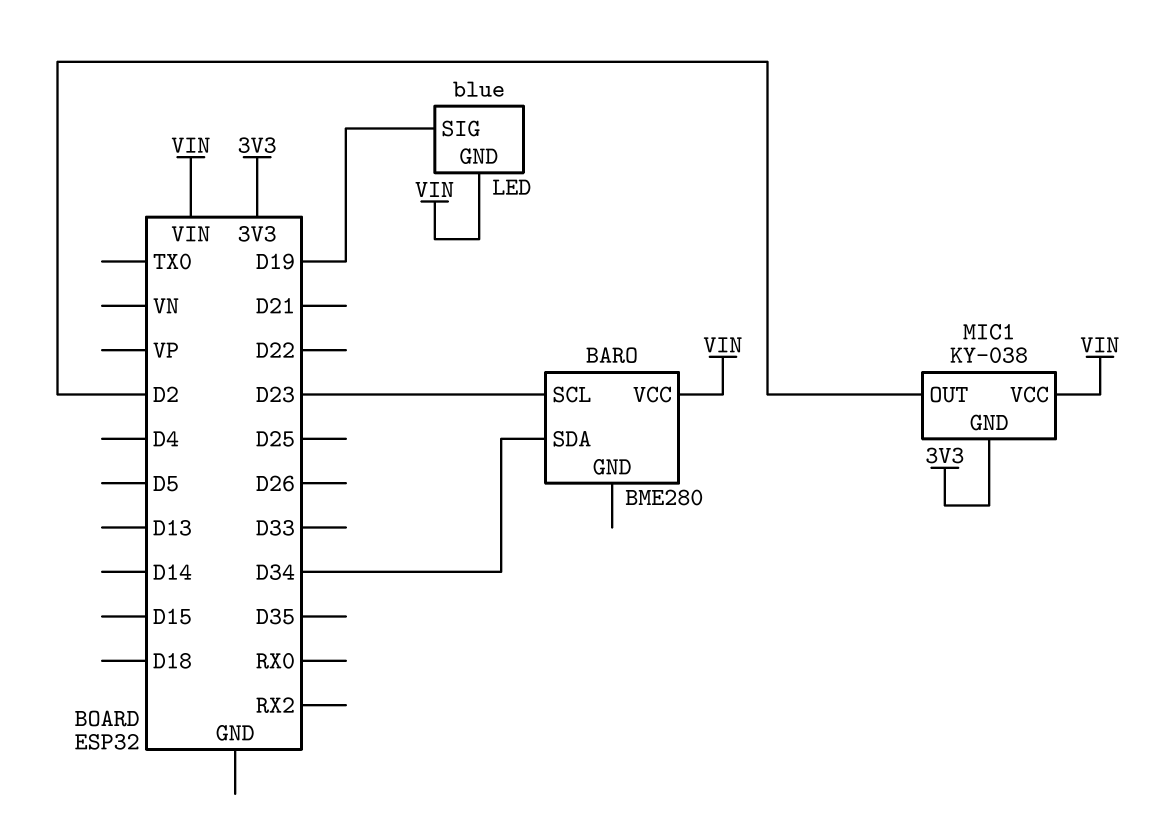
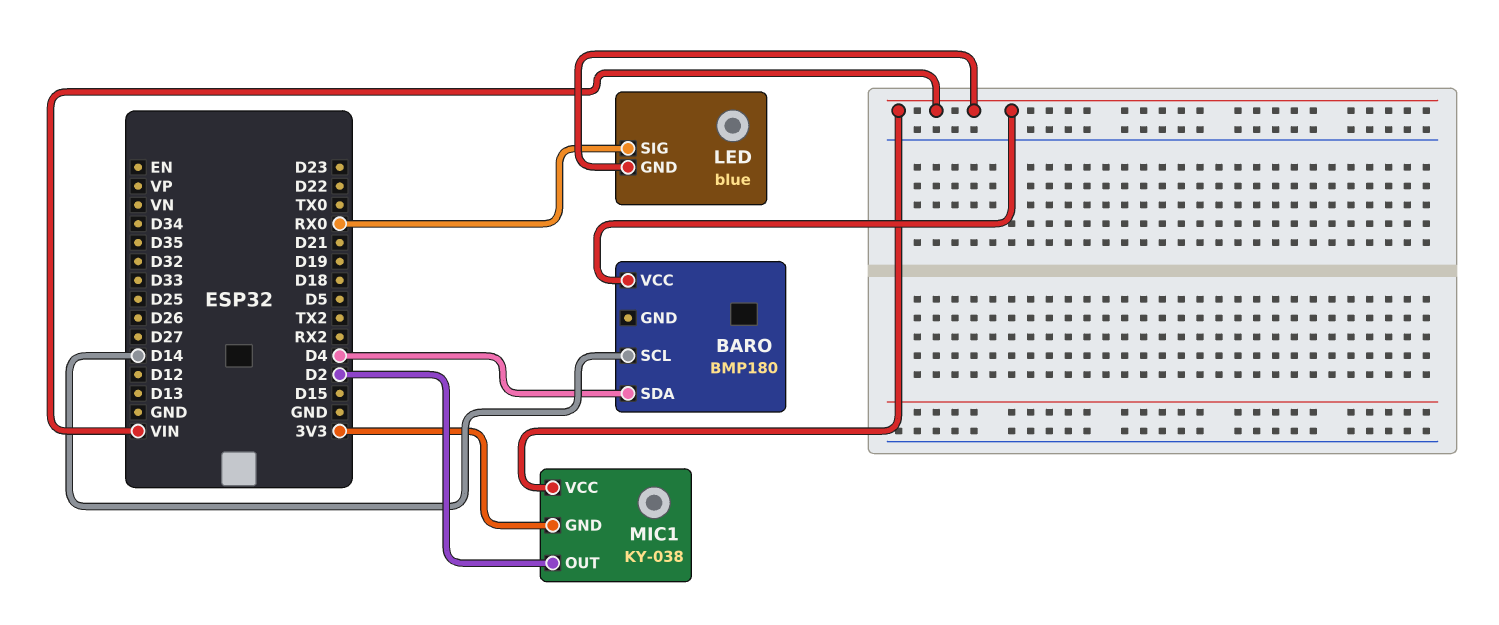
BARO: BME280 -> BMP180
BARO pin SCL: D23 -> D14
BARO pin SDA: D34 -> D4
LED pin SIG: D19 -> RX0

